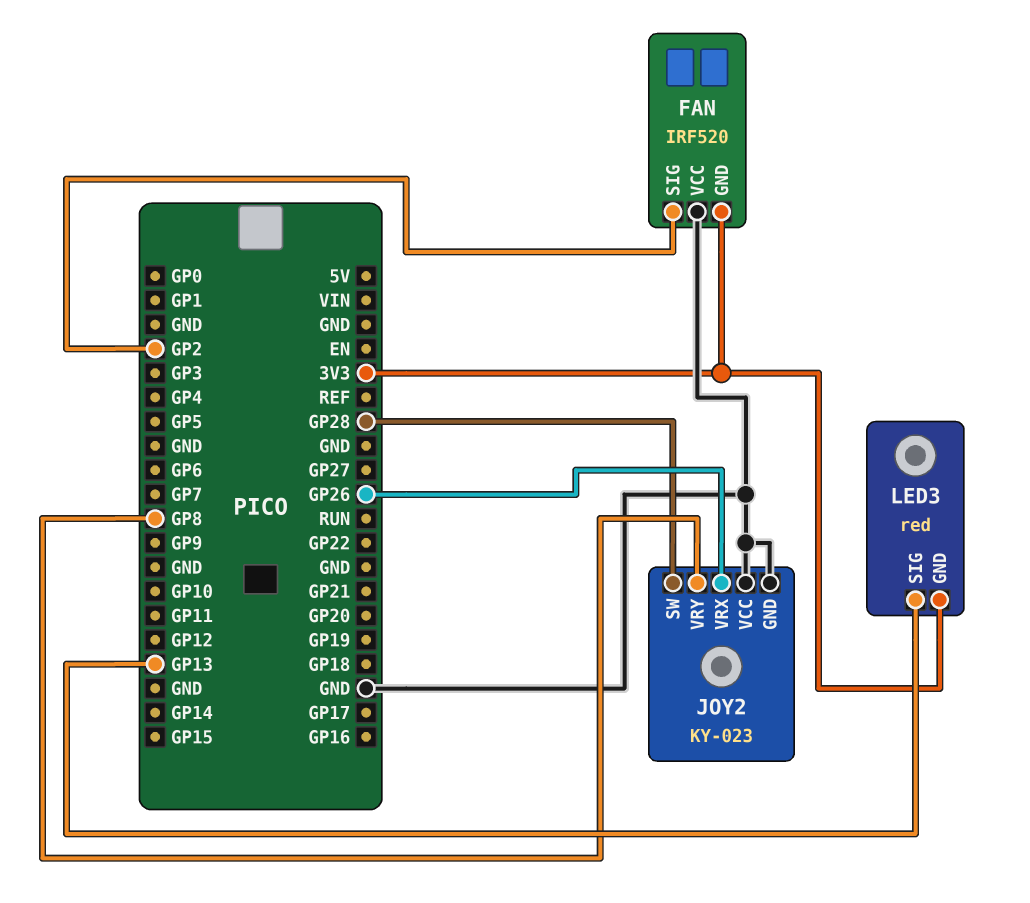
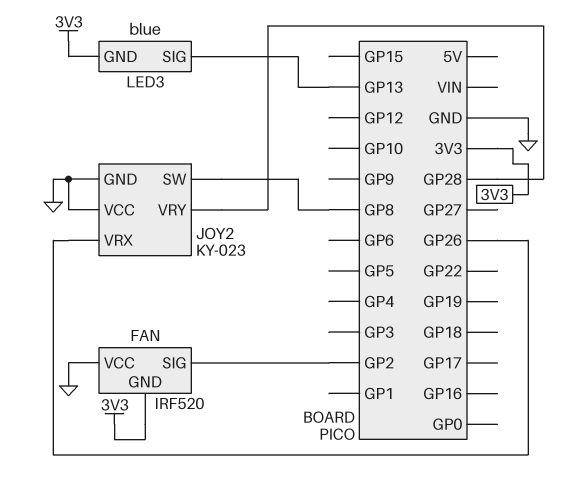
JOY2 pin SW: GP28 -> GP8
JOY2 pin VRY: GP8 -> GP28
LED3: red -> blue

